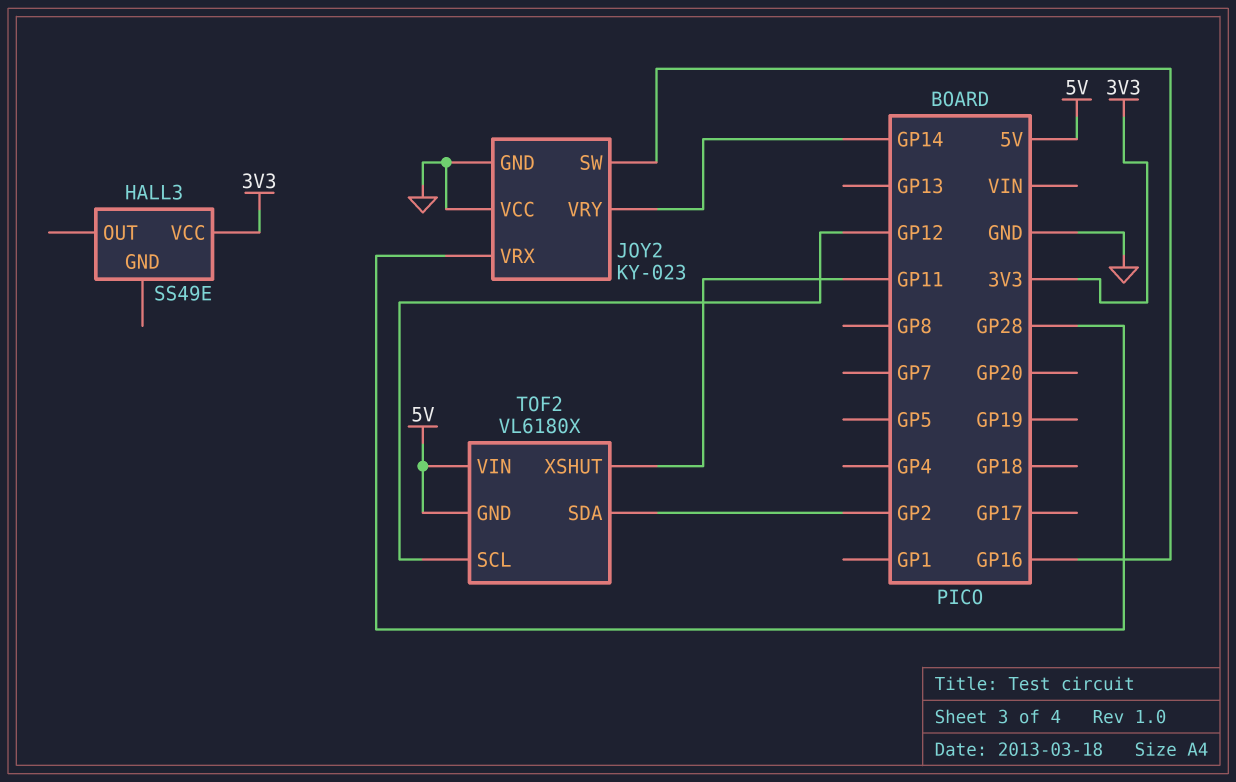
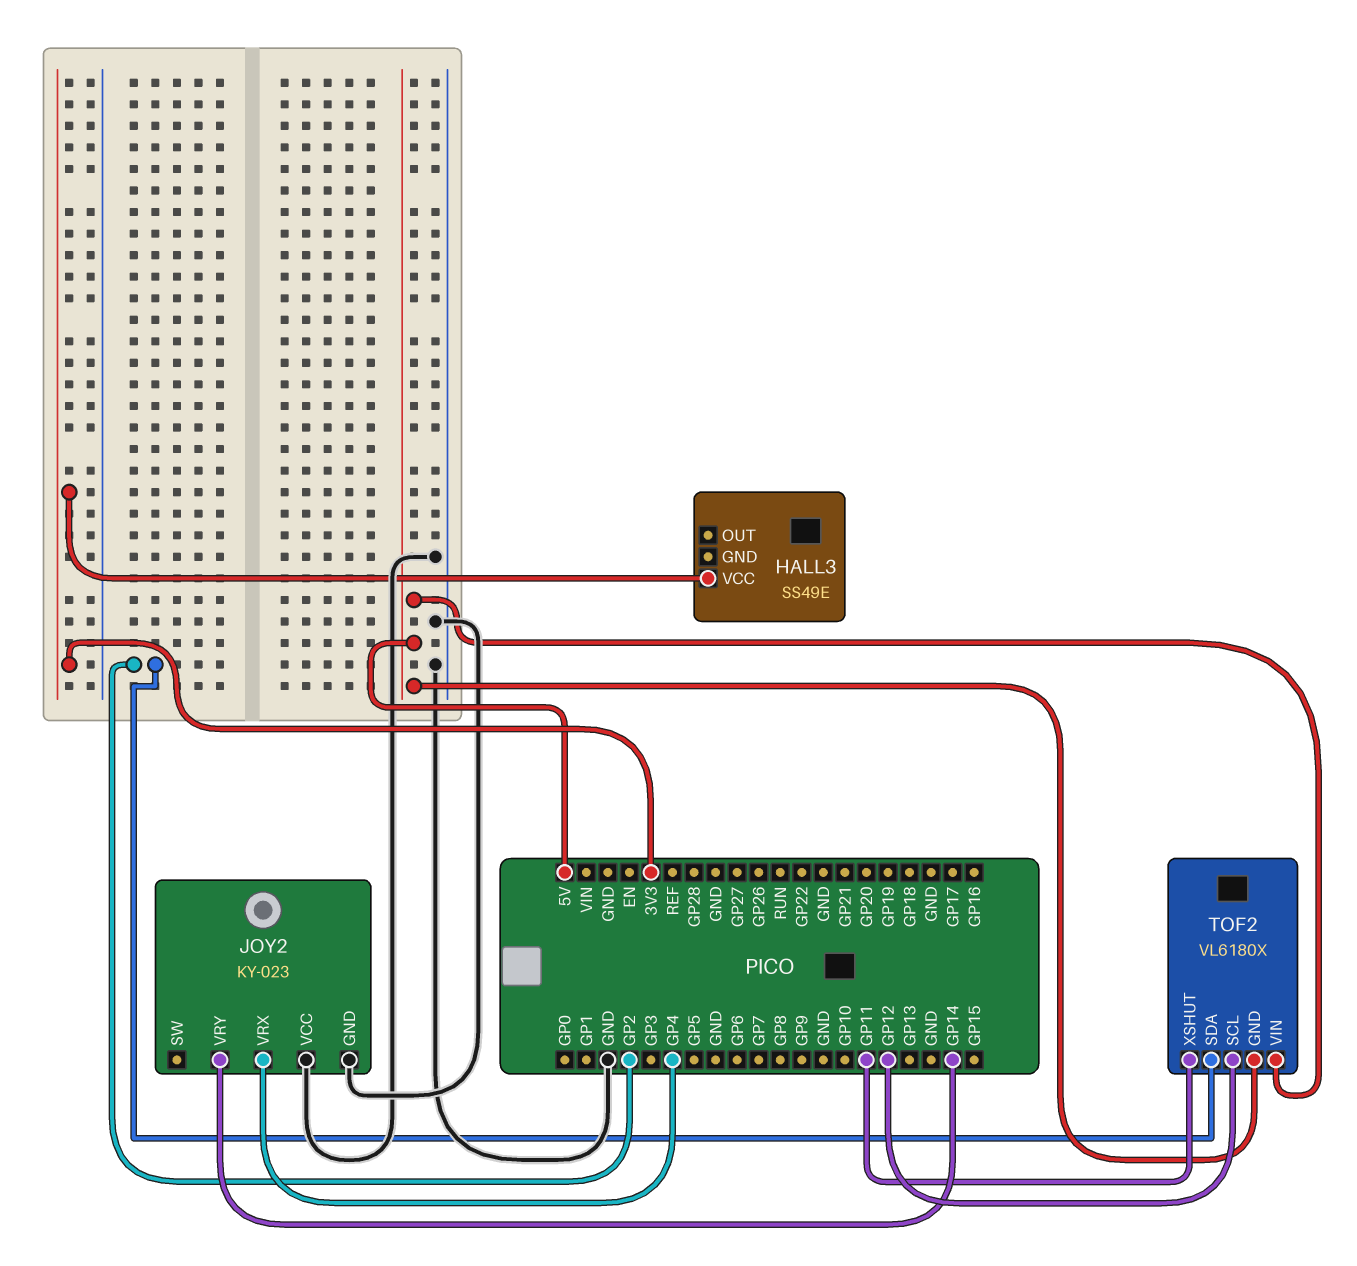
JOY2 pin SW: GP16 -> none
JOY2 pin VRX: GP28 -> GP4

